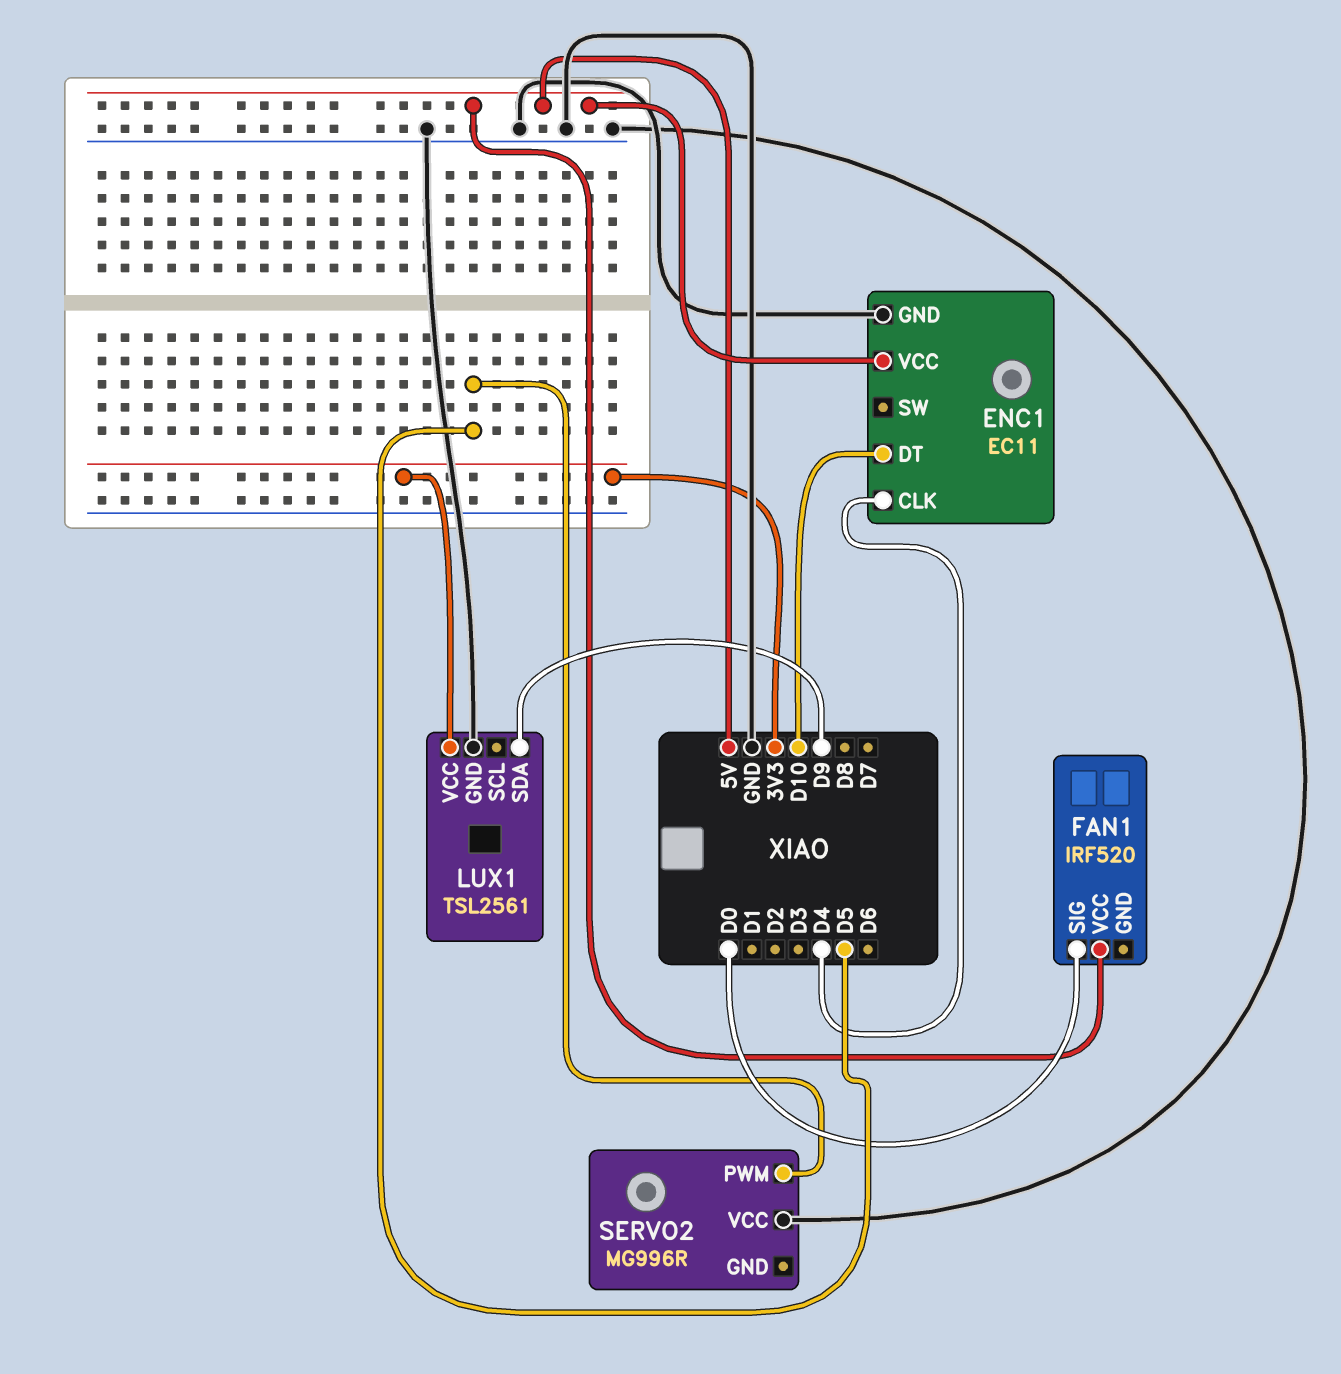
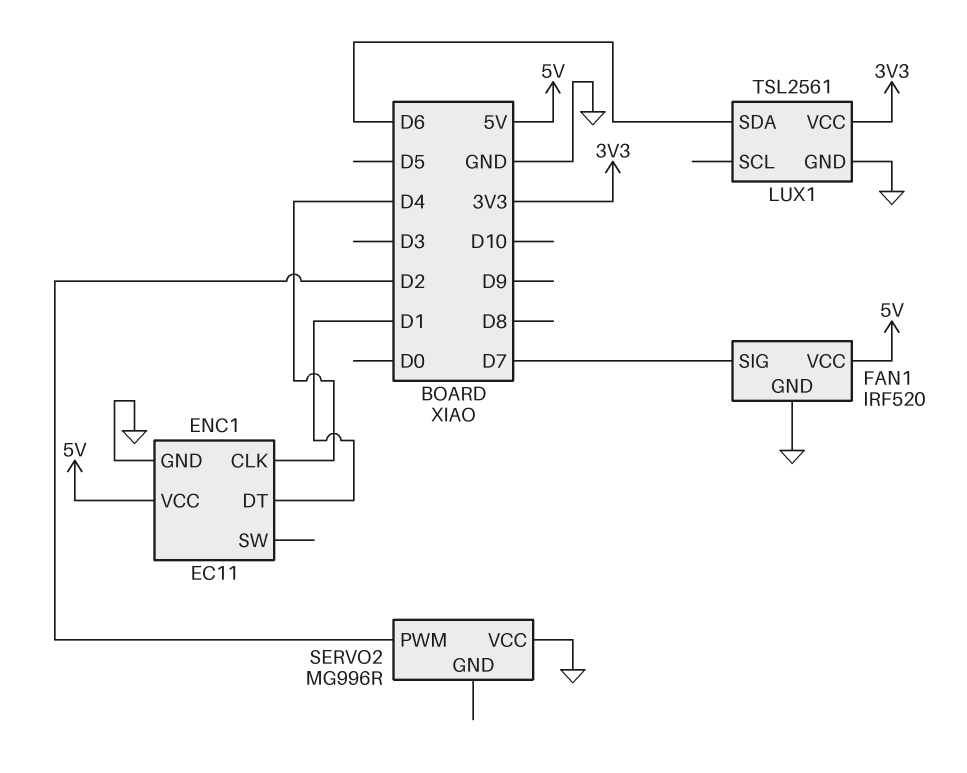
ENC1 pin DT: D10 -> D1
FAN1 pin GND: none -> GND
FAN1 pin SIG: D0 -> D7
LUX1 pin SDA: D9 -> D6
SERVO2 pin PWM: D5 -> D2

